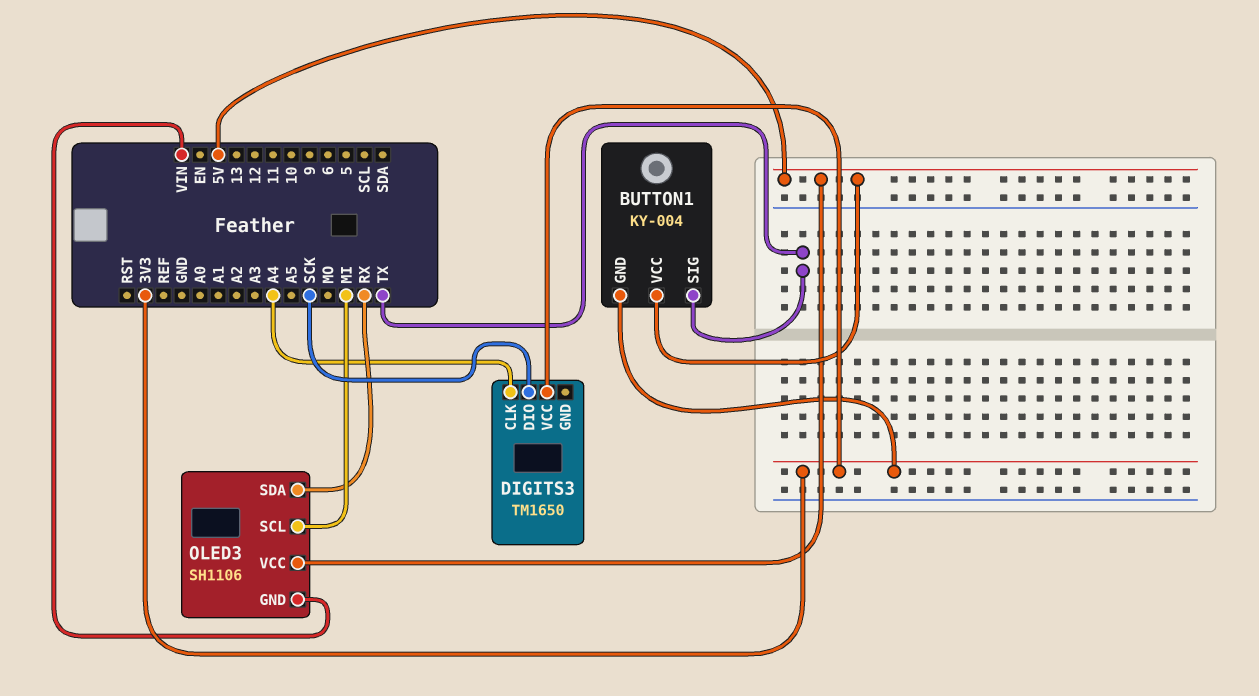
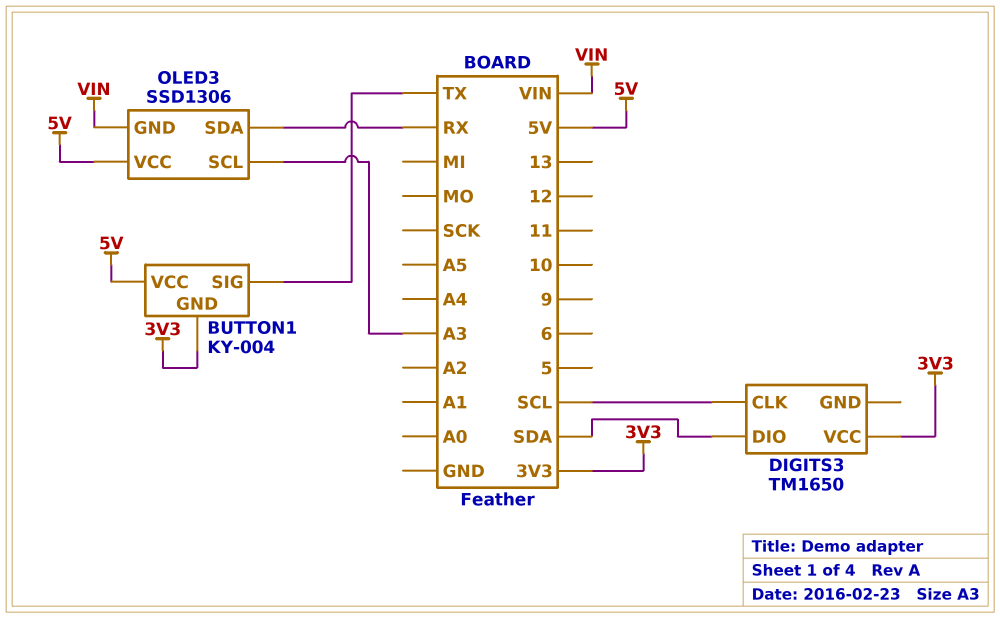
DIGITS3 pin CLK: A4 -> SCL
DIGITS3 pin DIO: SCK -> SDA
OLED3: SH1106 -> SSD1306
OLED3 pin SCL: MI -> A3

